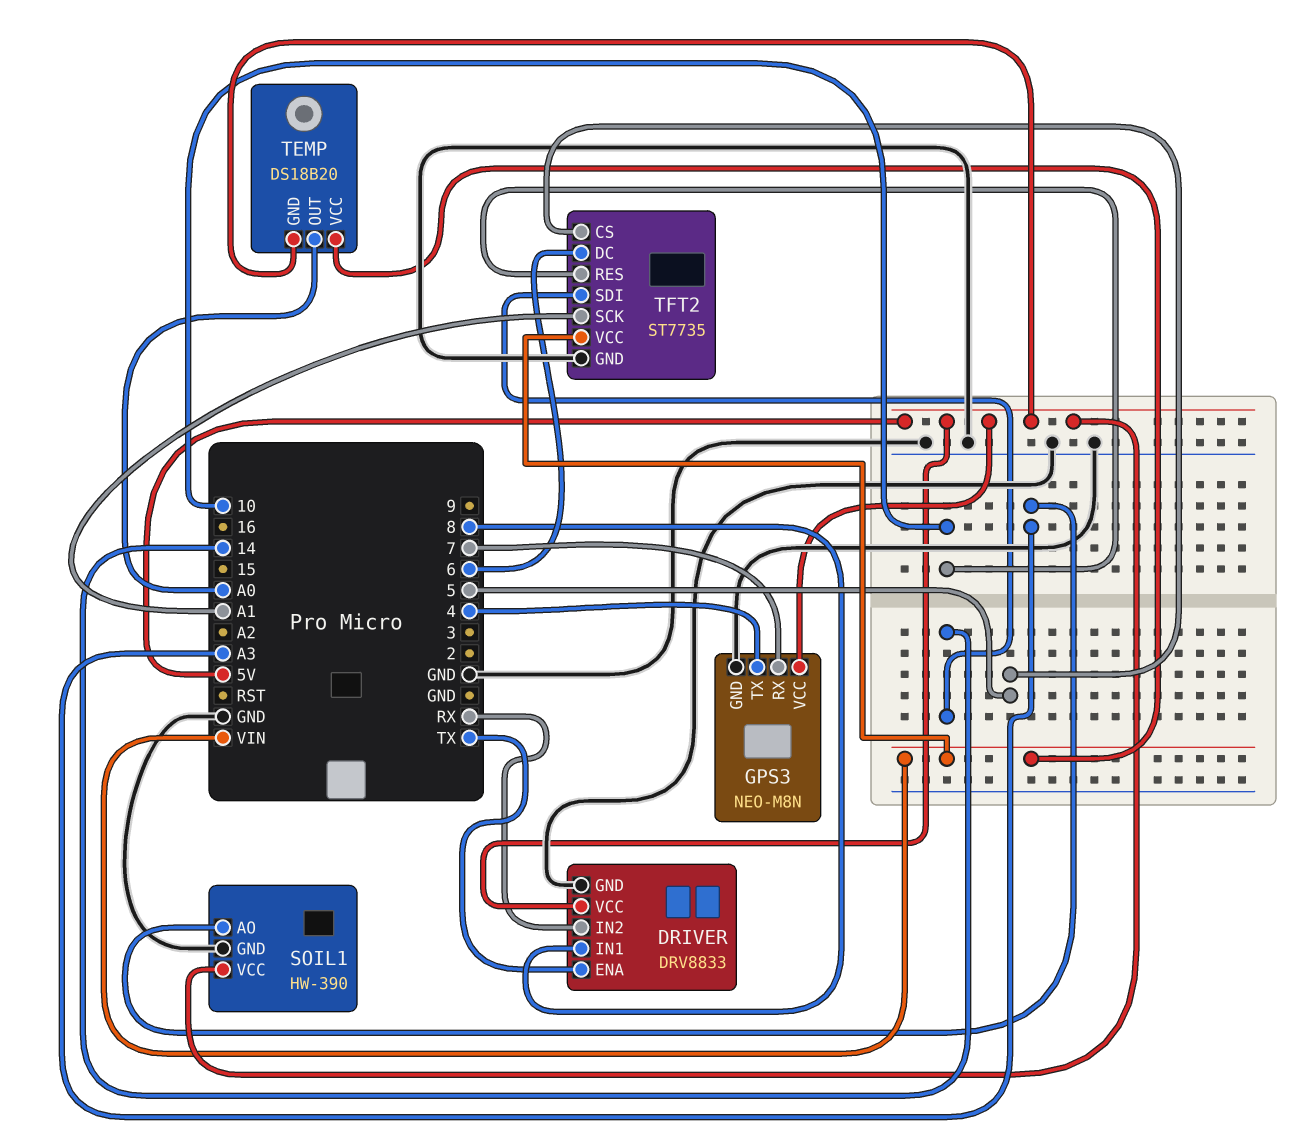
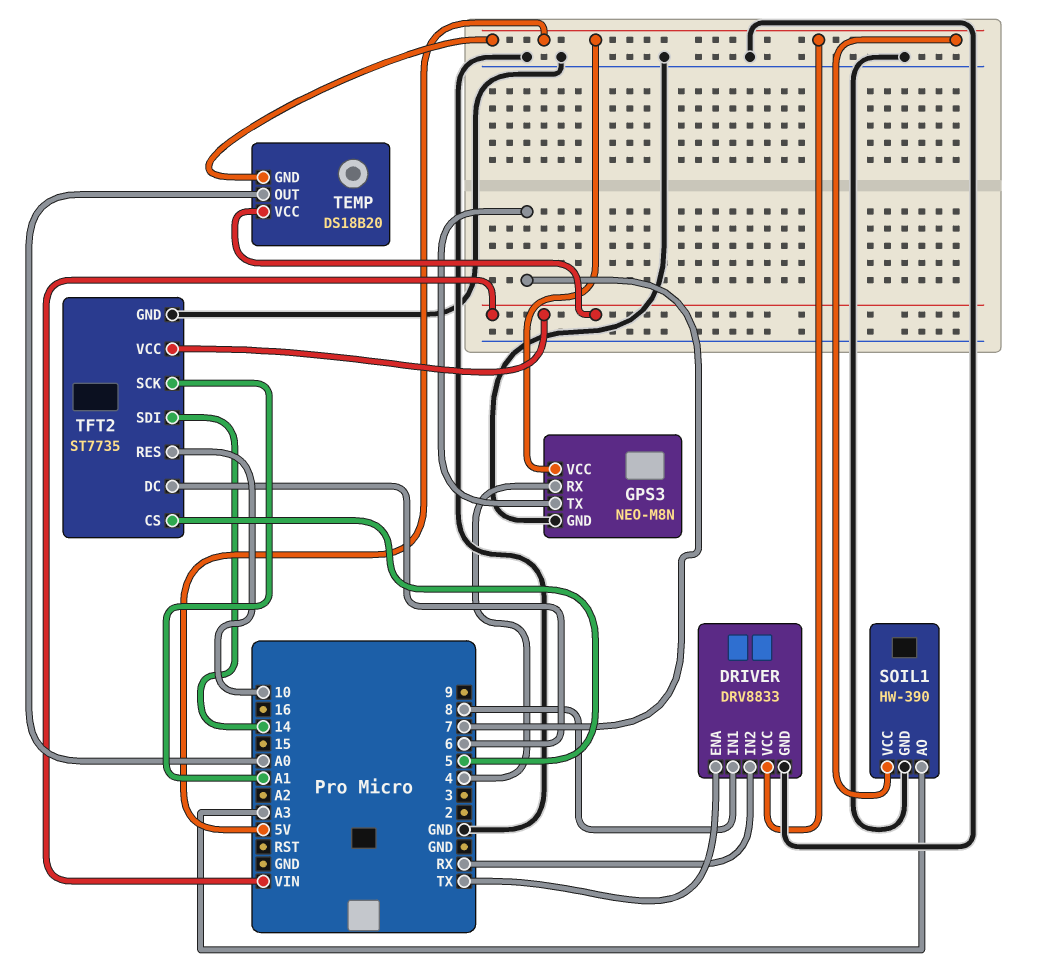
GPS3 pin RX: 7 -> 4
GPS3 pin TX: 4 -> 7

